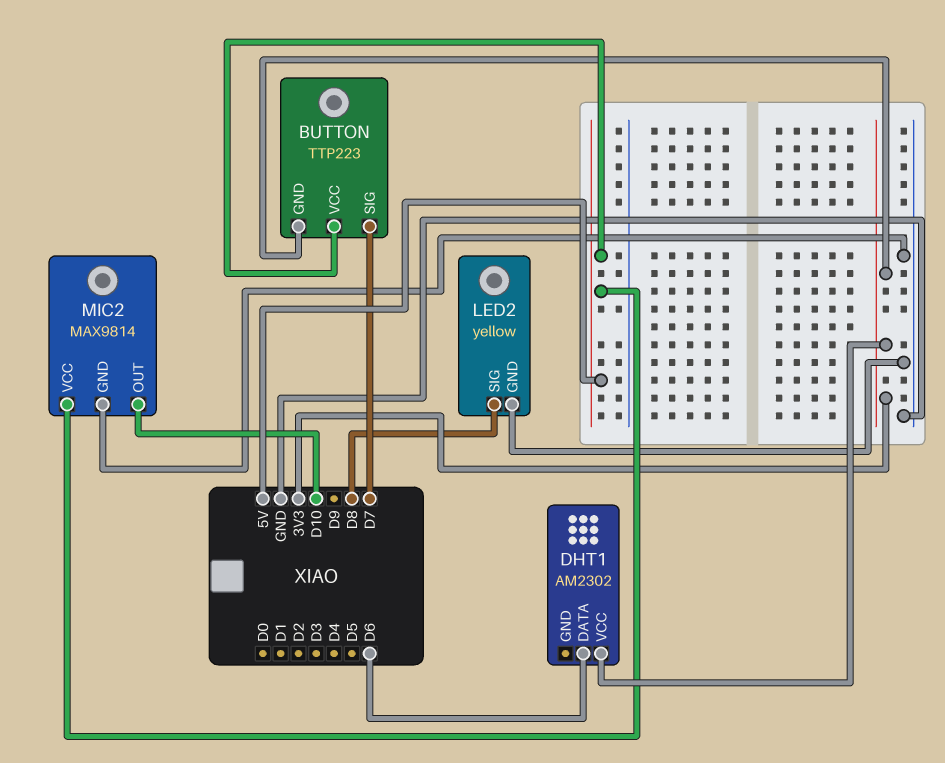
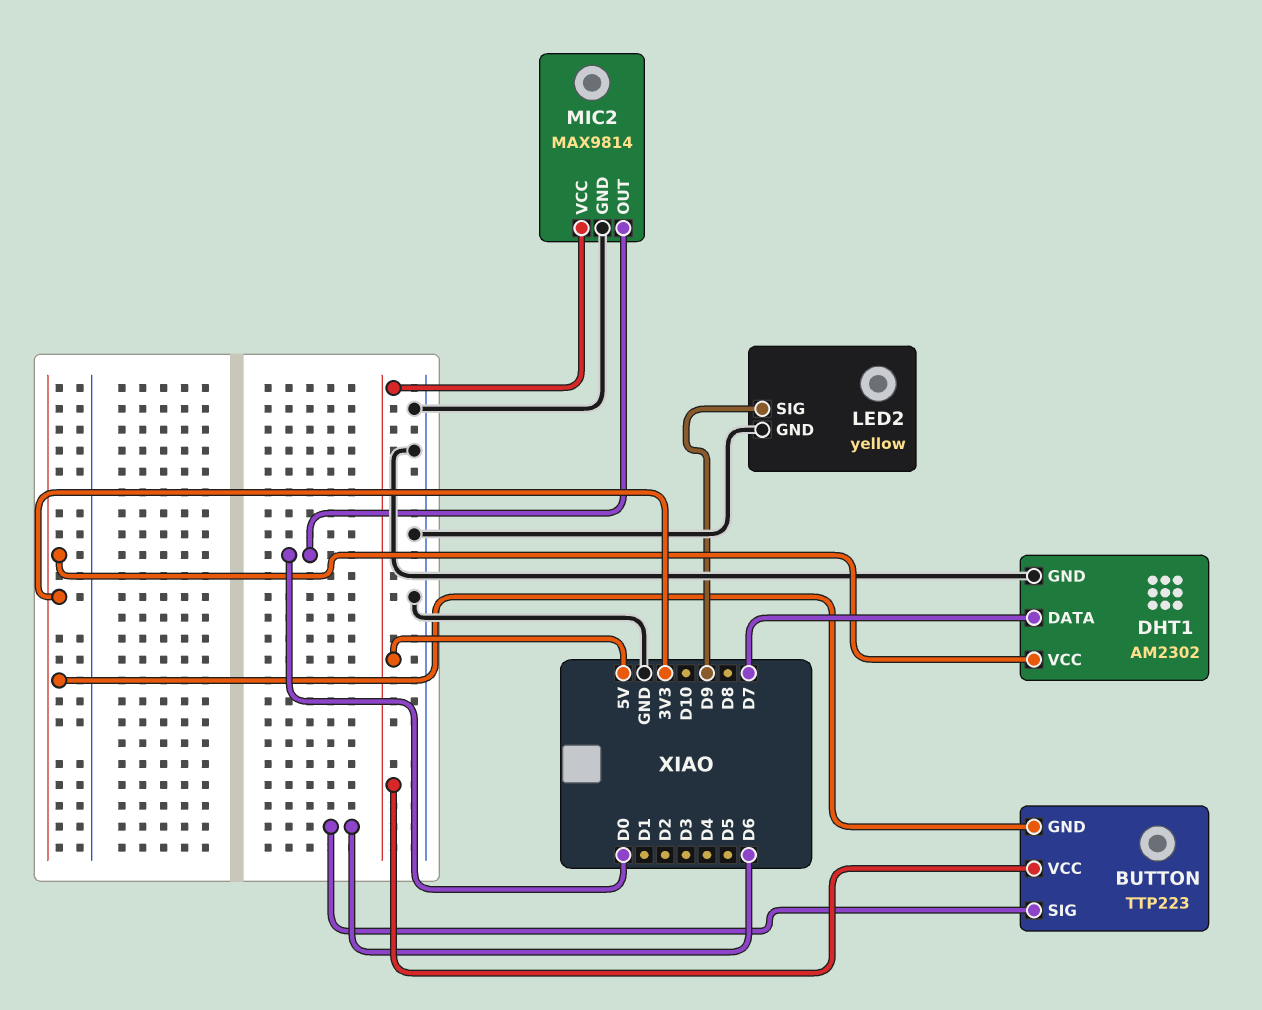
BUTTON pin SIG: D7 -> D6
DHT1 pin DATA: D6 -> D7
DHT1 pin GND: none -> GND
LED2 pin SIG: D8 -> D9
MIC2 pin OUT: D10 -> D0

